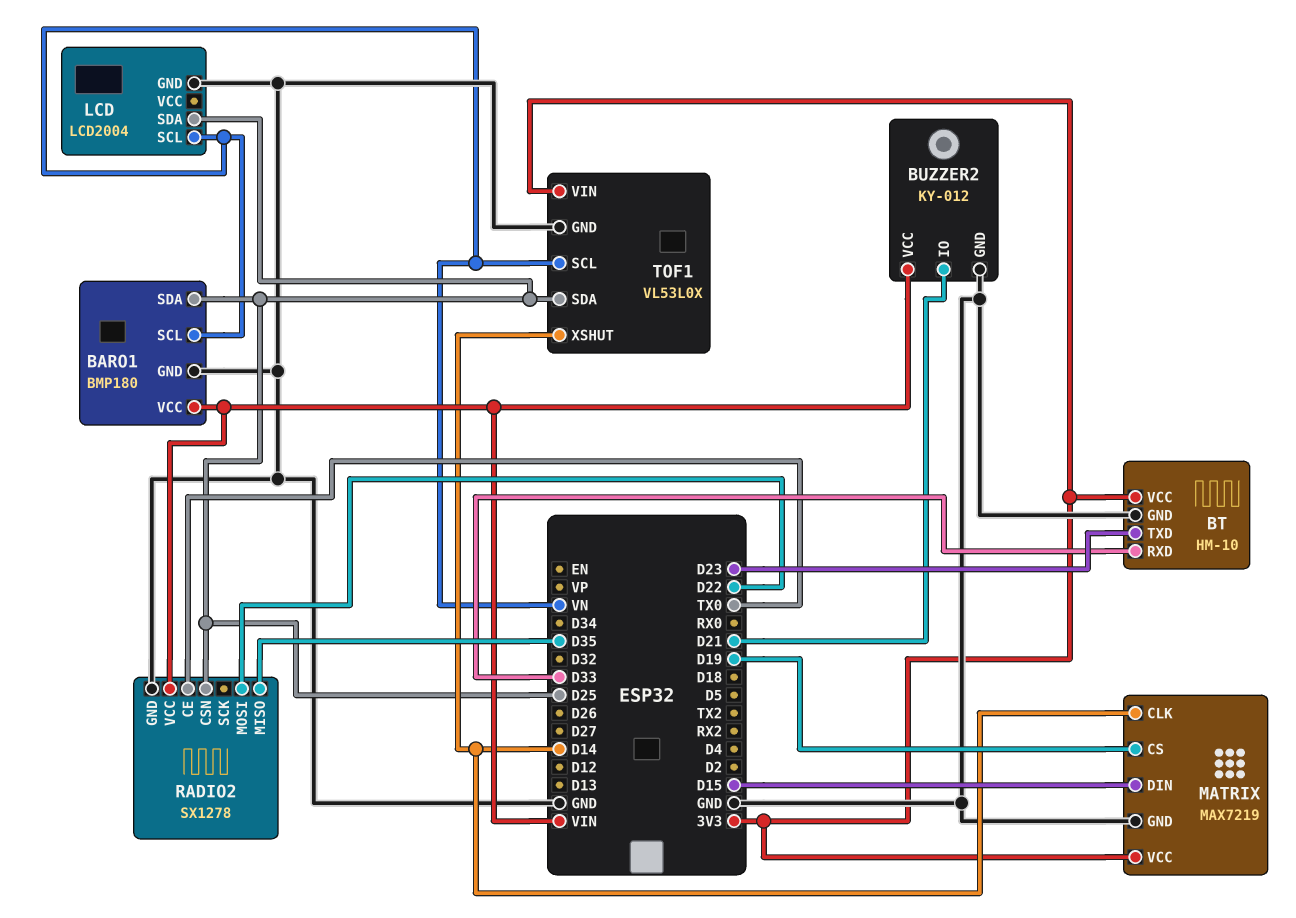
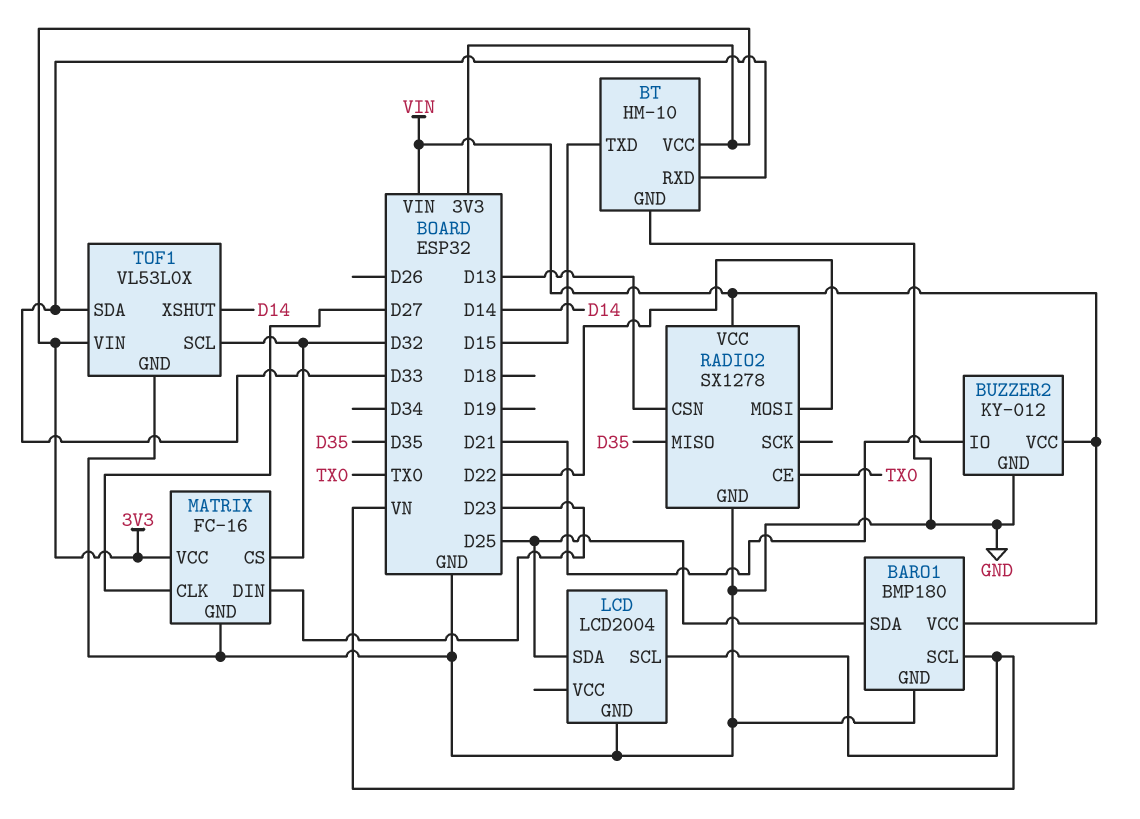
BT pin TXD: D23 -> D15
MATRIX: MAX7219 -> FC-16
MATRIX pin CLK: D14 -> D27
MATRIX pin CS: D19 -> D32
MATRIX pin DIN: D15 -> D23
RADIO2 pin CSN: D25 -> D13
TOF1 pin SCL: VN -> D32
TOF1 pin SDA: D25 -> D33

